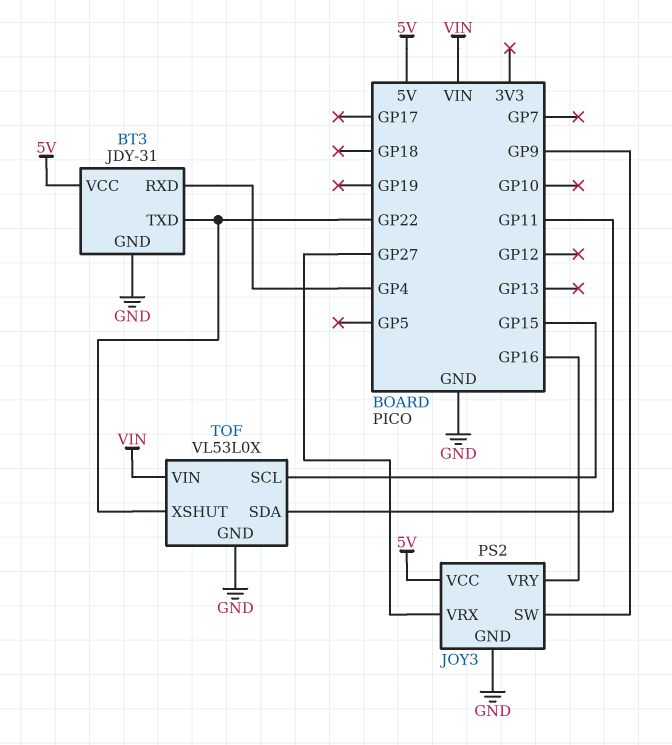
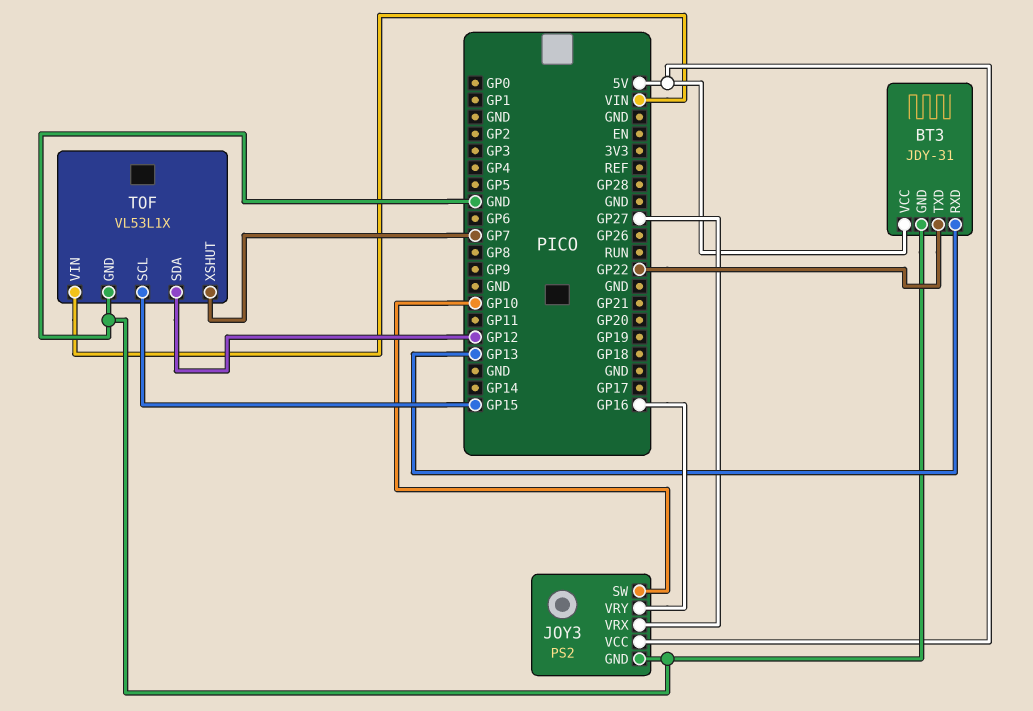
BT3 pin RXD: GP4 -> GP13
JOY3 pin SW: GP9 -> GP10
TOF: VL53L0X -> VL53L1X
TOF pin SDA: GP11 -> GP12
TOF pin XSHUT: GP22 -> GP7

